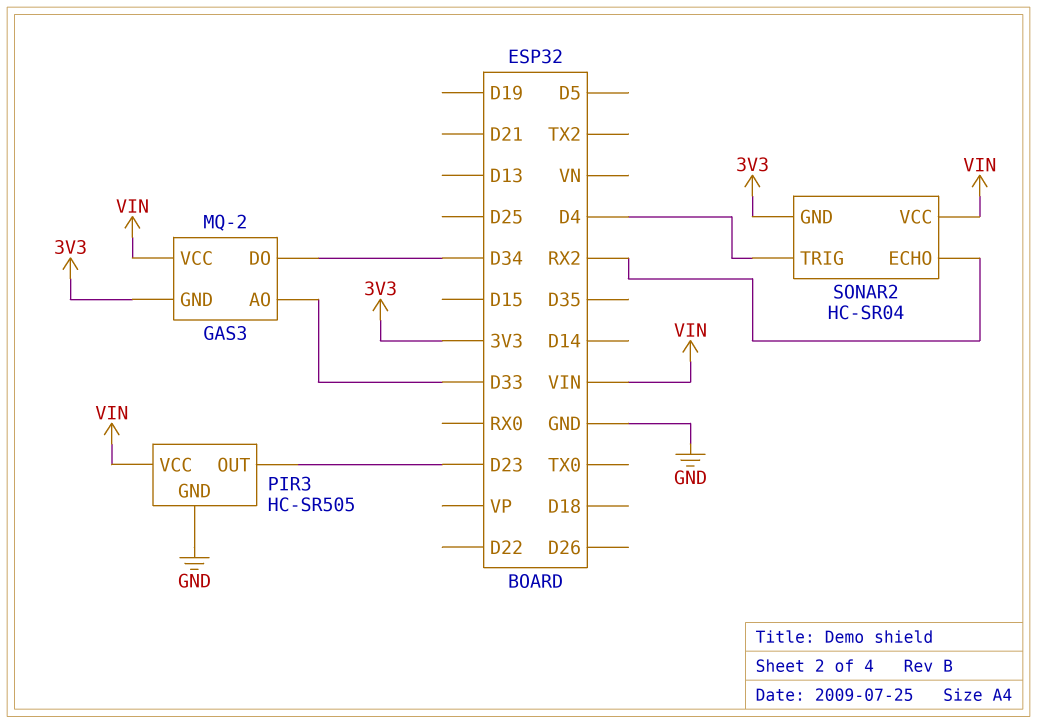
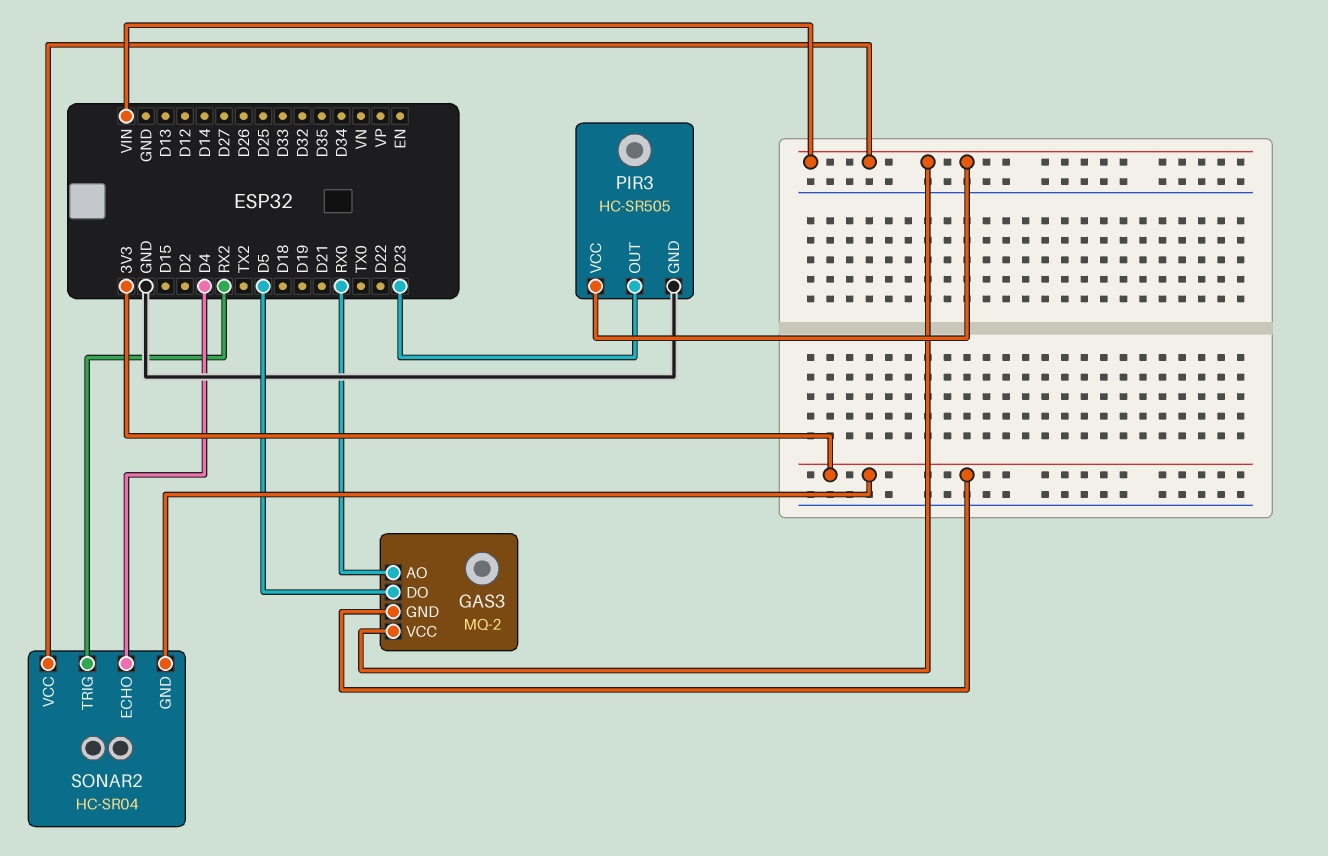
GAS3 pin AO: D33 -> RX0
GAS3 pin DO: D34 -> D5
SONAR2 pin ECHO: RX2 -> D4
SONAR2 pin TRIG: D4 -> RX2

